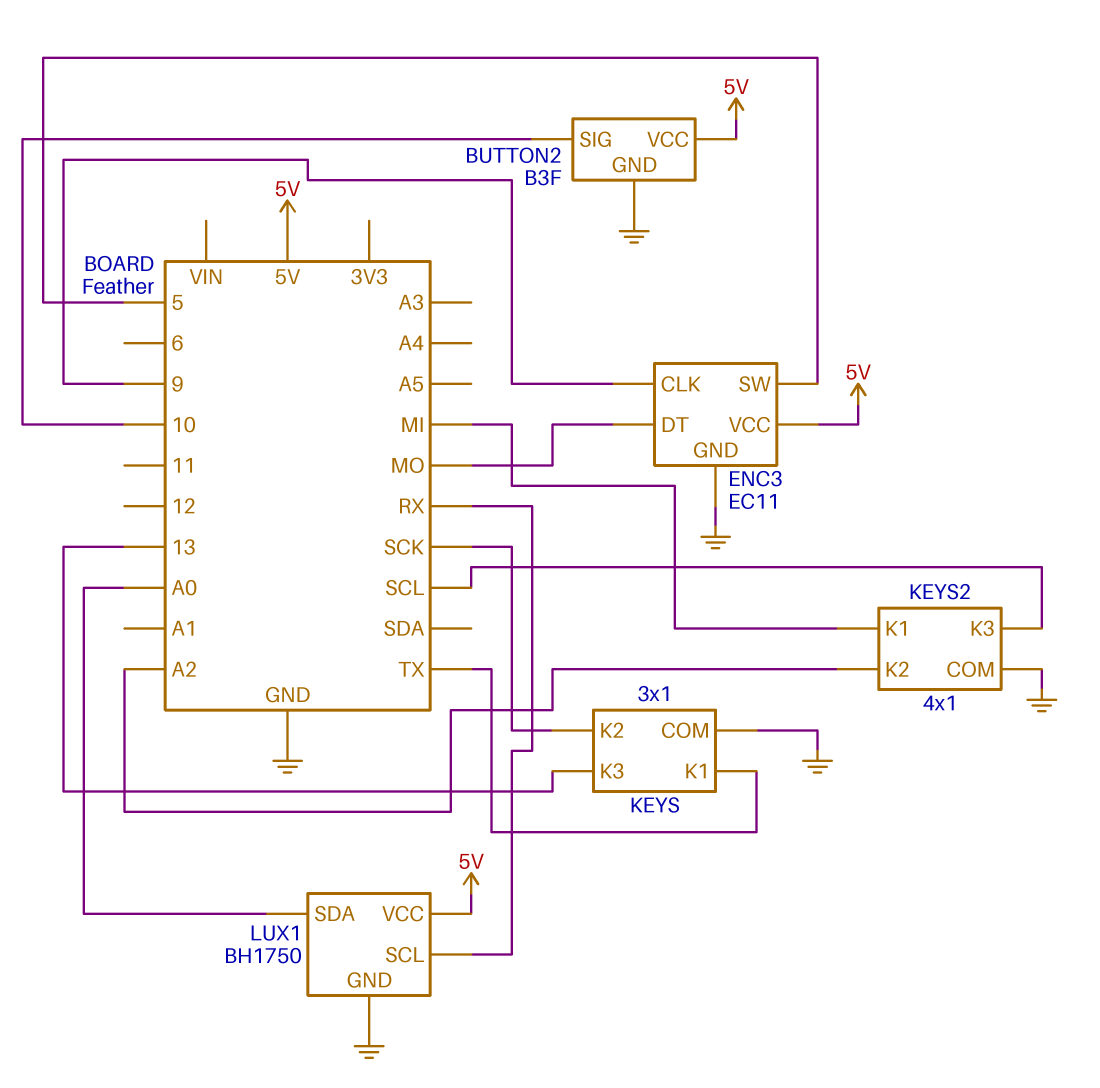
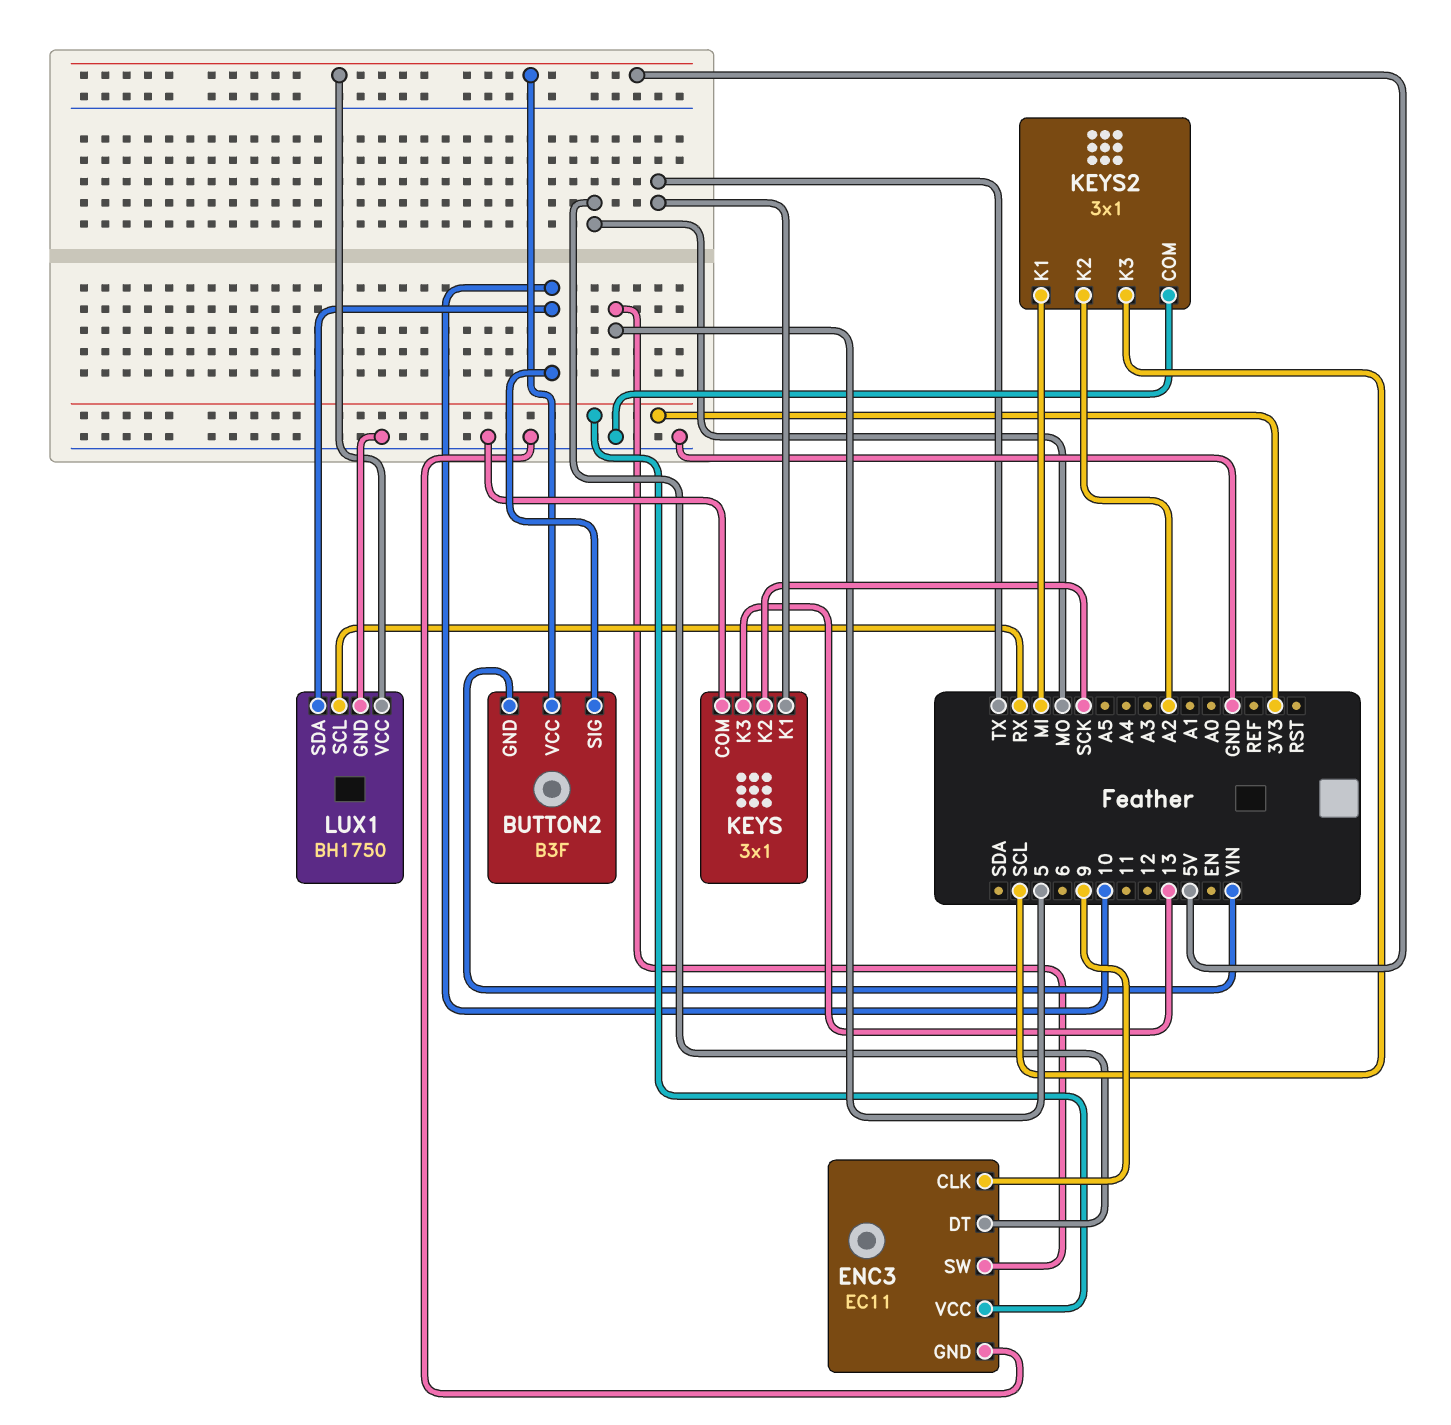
BUTTON2 pin GND: GND -> VIN
ENC3 pin VCC: 5V -> 3V3
KEYS2: 4x1 -> 3x1
LUX1 pin SDA: A0 -> 10

